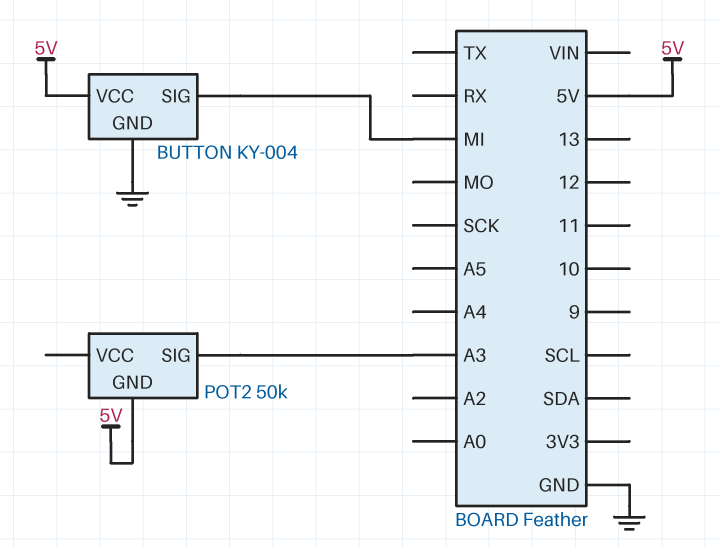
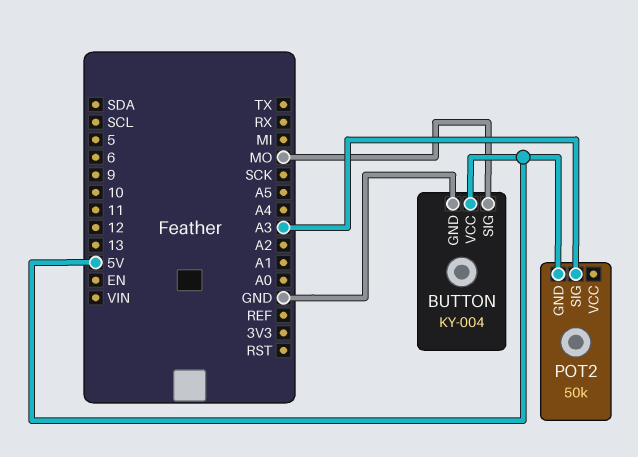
BUTTON pin SIG: MI -> MO

